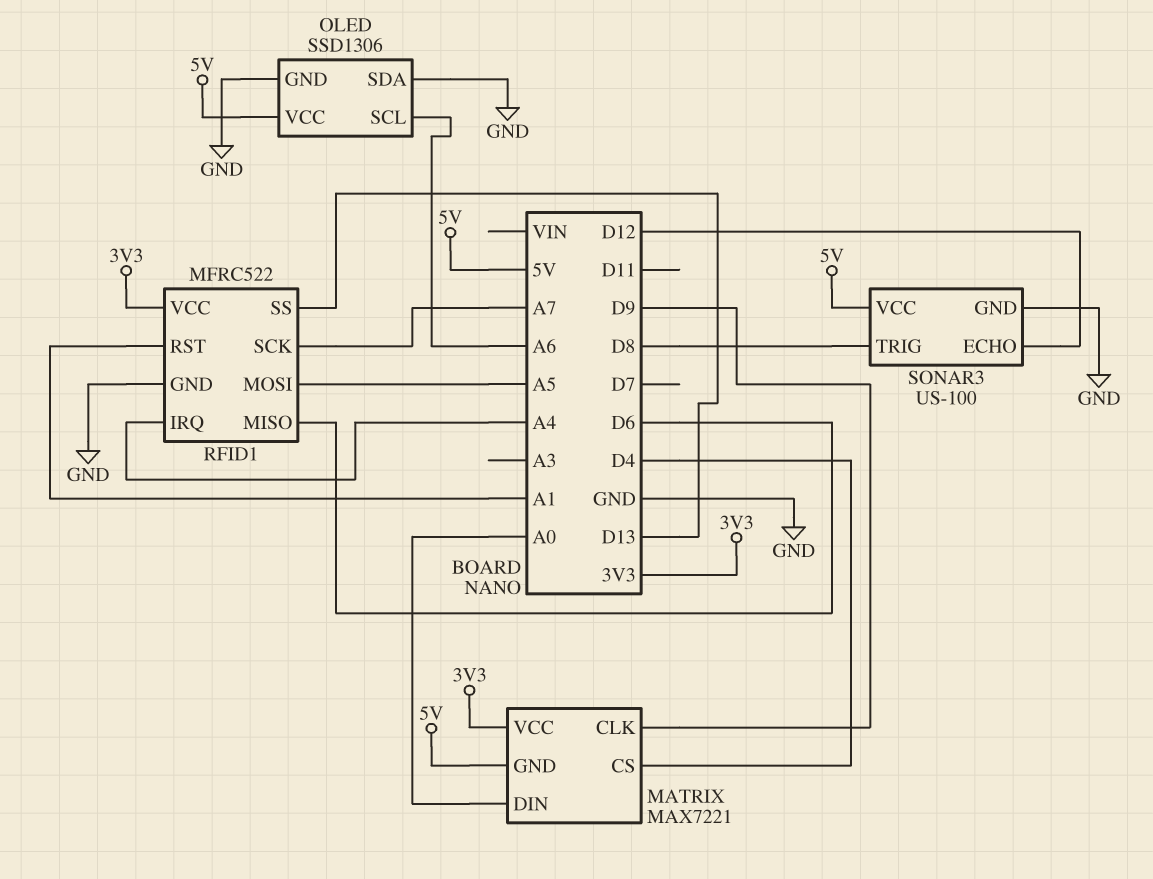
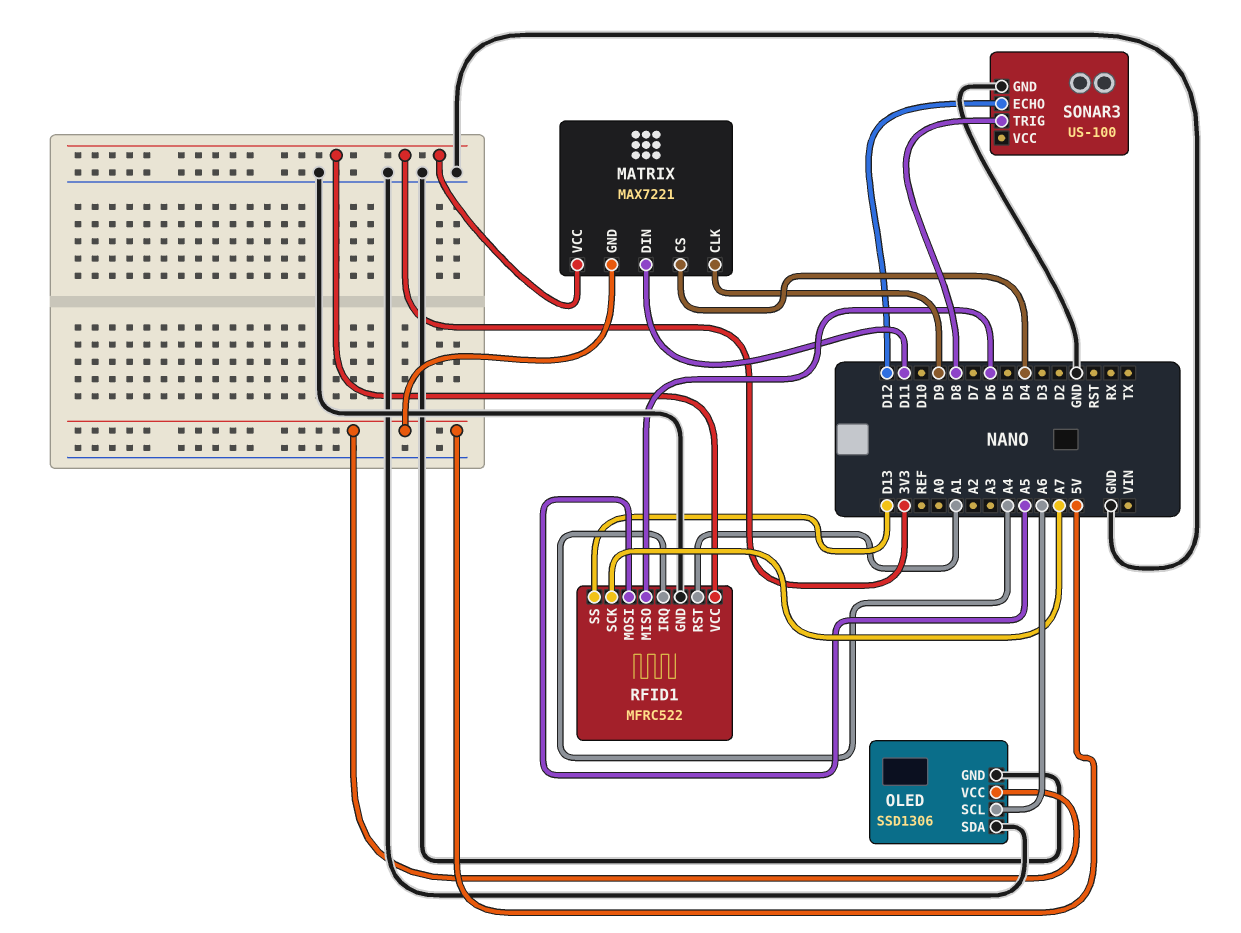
MATRIX pin DIN: A0 -> D11
SONAR3 pin VCC: 5V -> none

